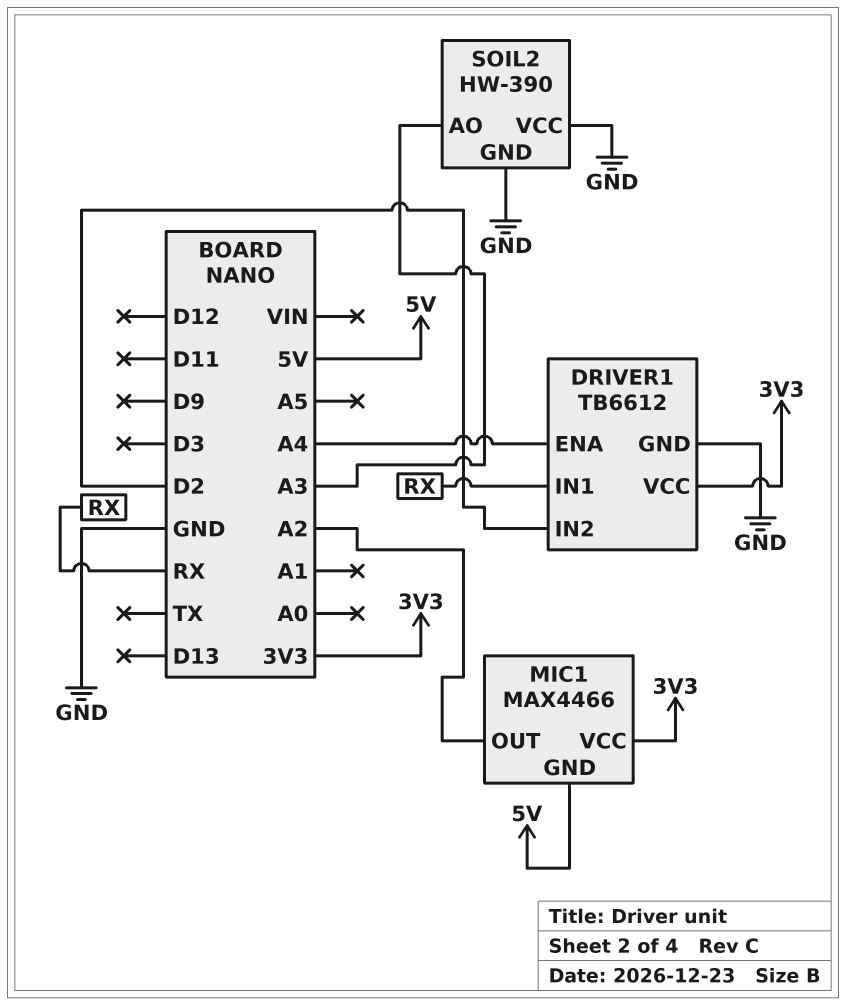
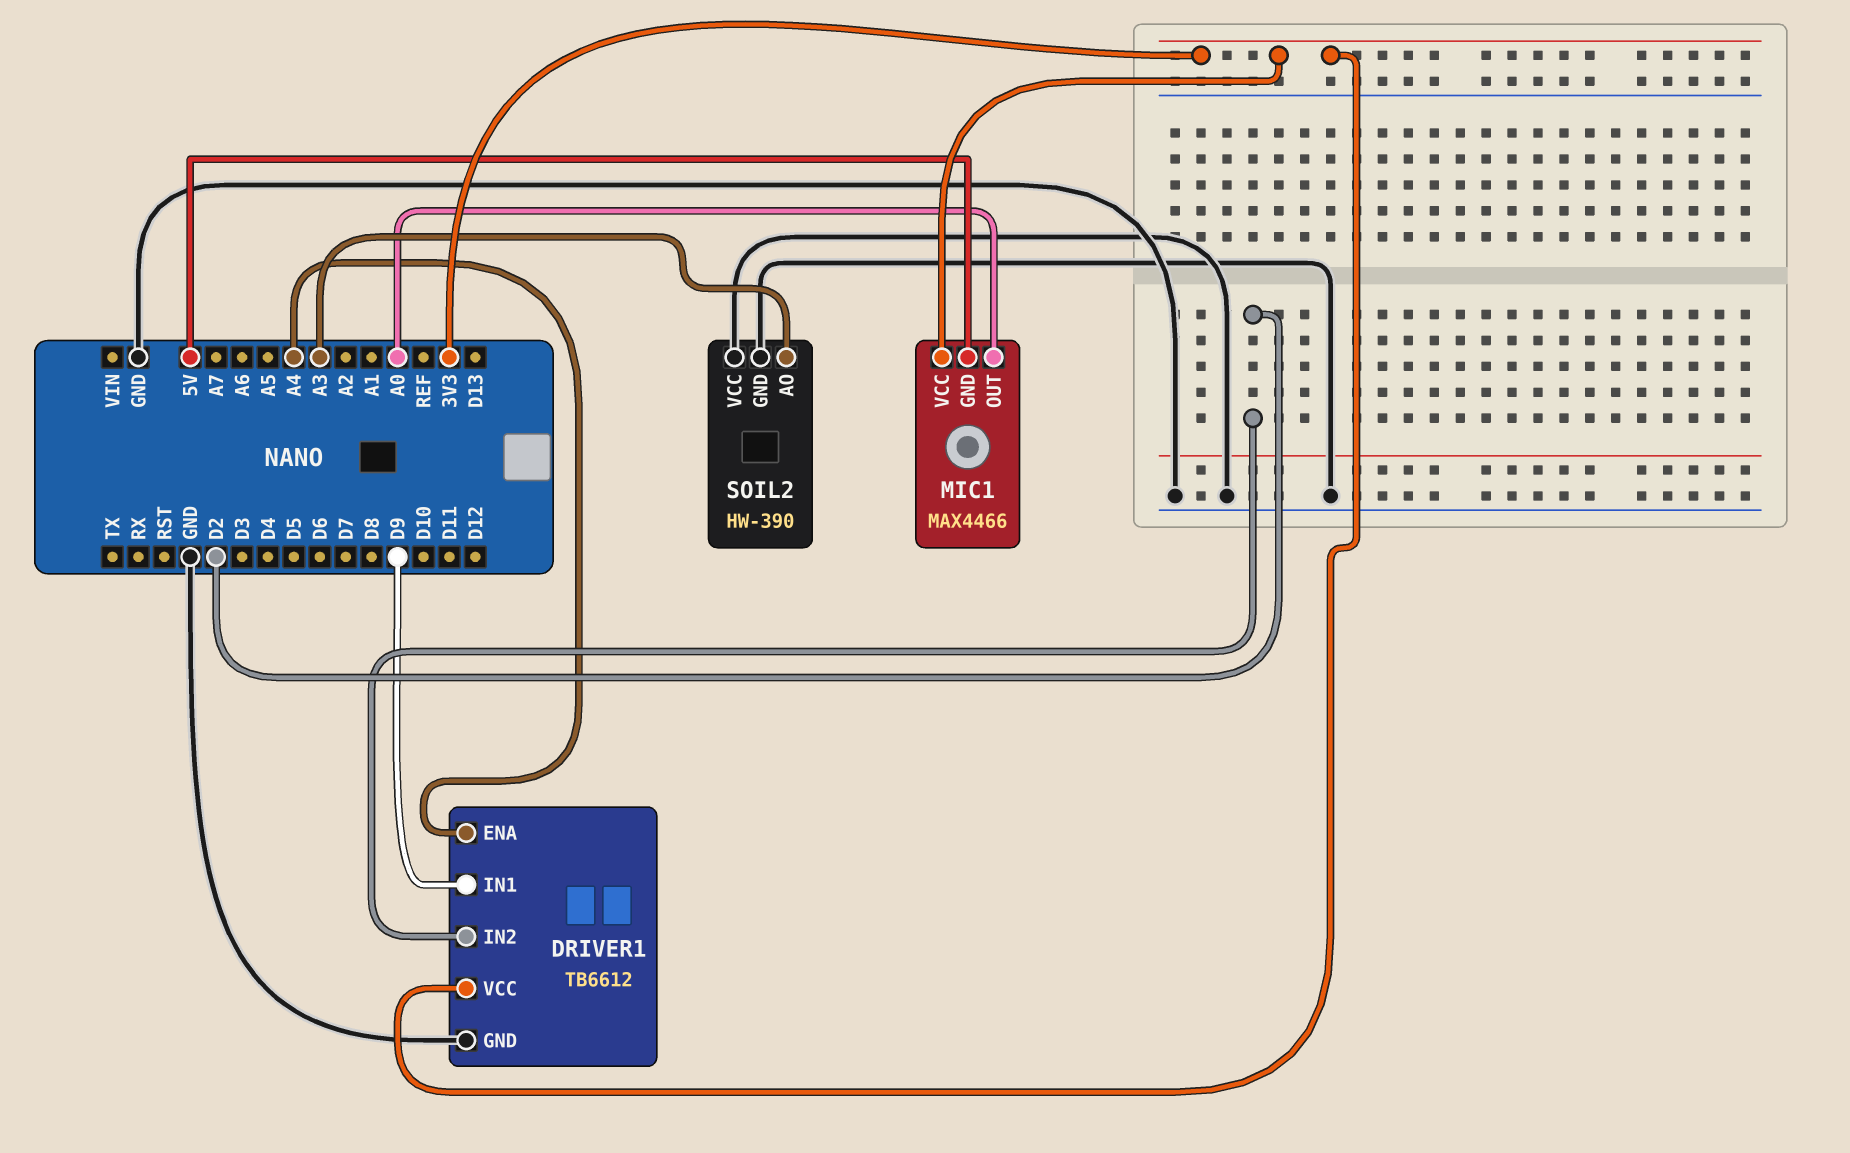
DRIVER1 pin IN1: RX -> D9
MIC1 pin OUT: A2 -> A0

